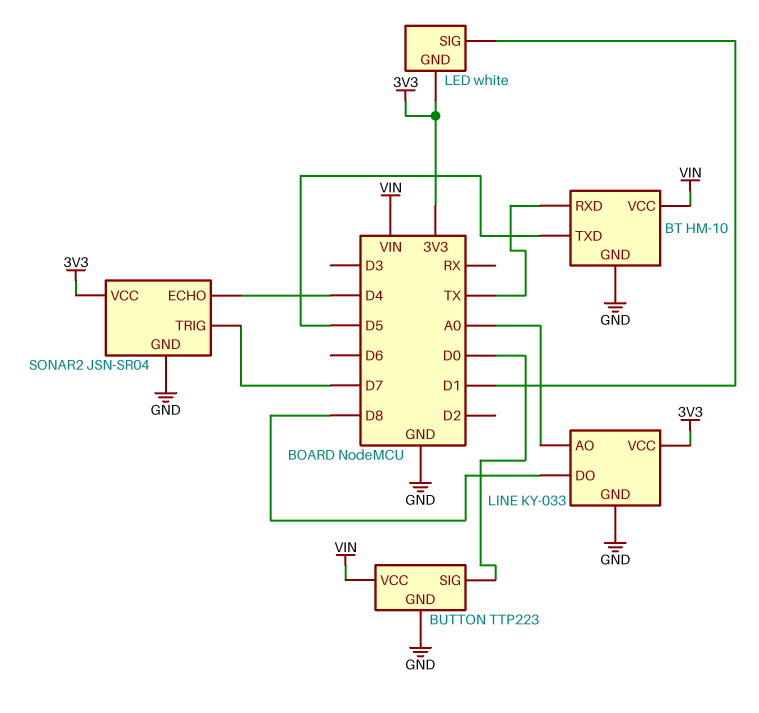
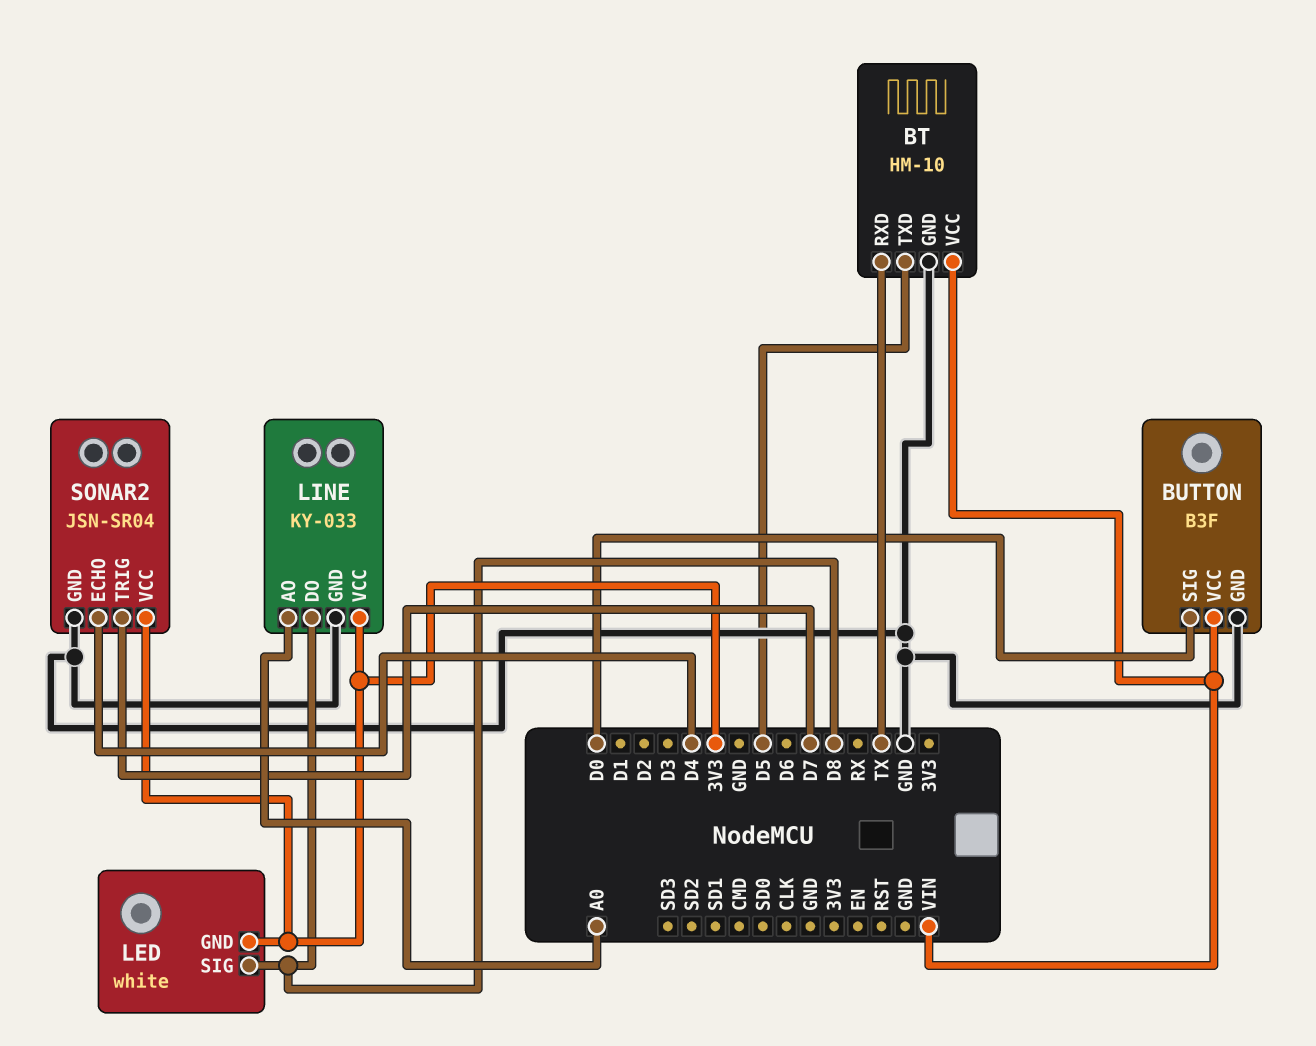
BUTTON: TTP223 -> B3F
LED pin SIG: D1 -> D8

